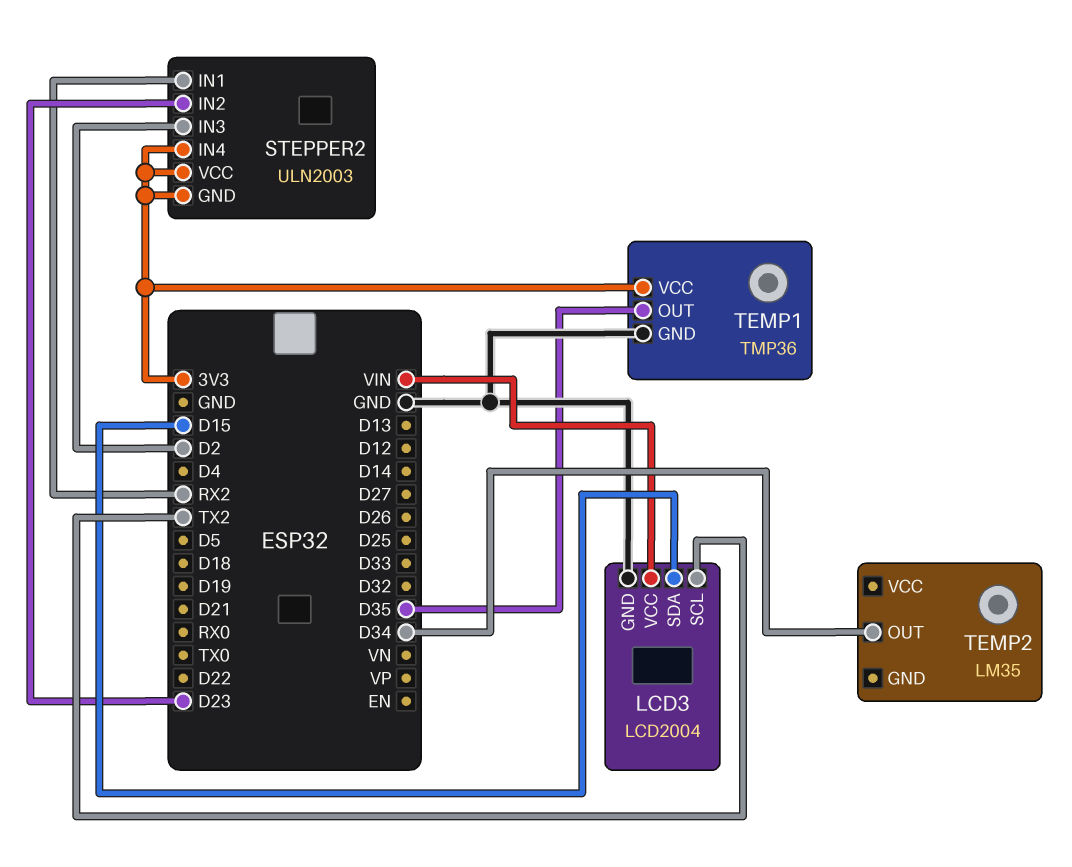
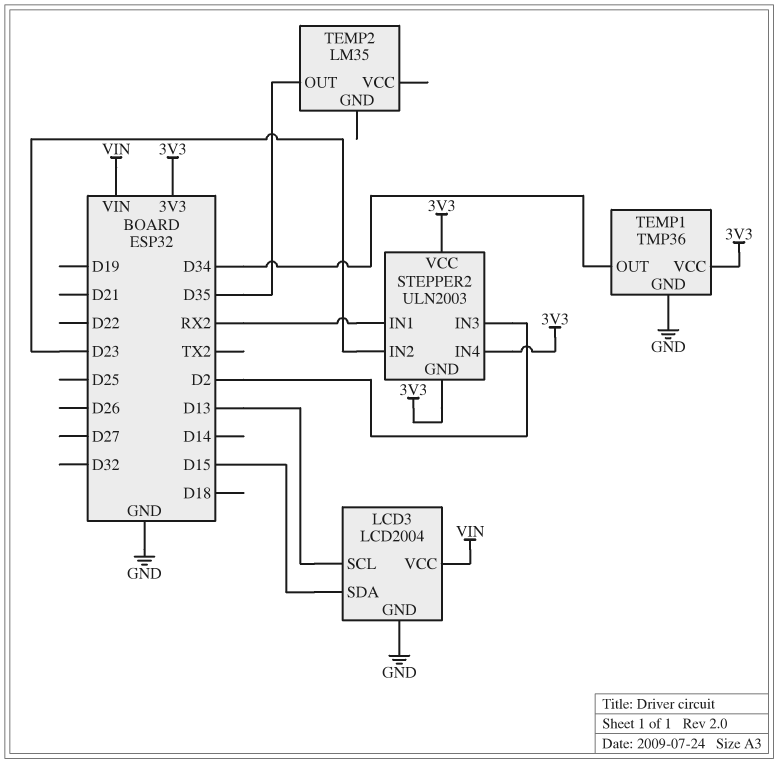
LCD3 pin SCL: TX2 -> D13
TEMP1 pin OUT: D35 -> D34
TEMP2 pin OUT: D34 -> D35

